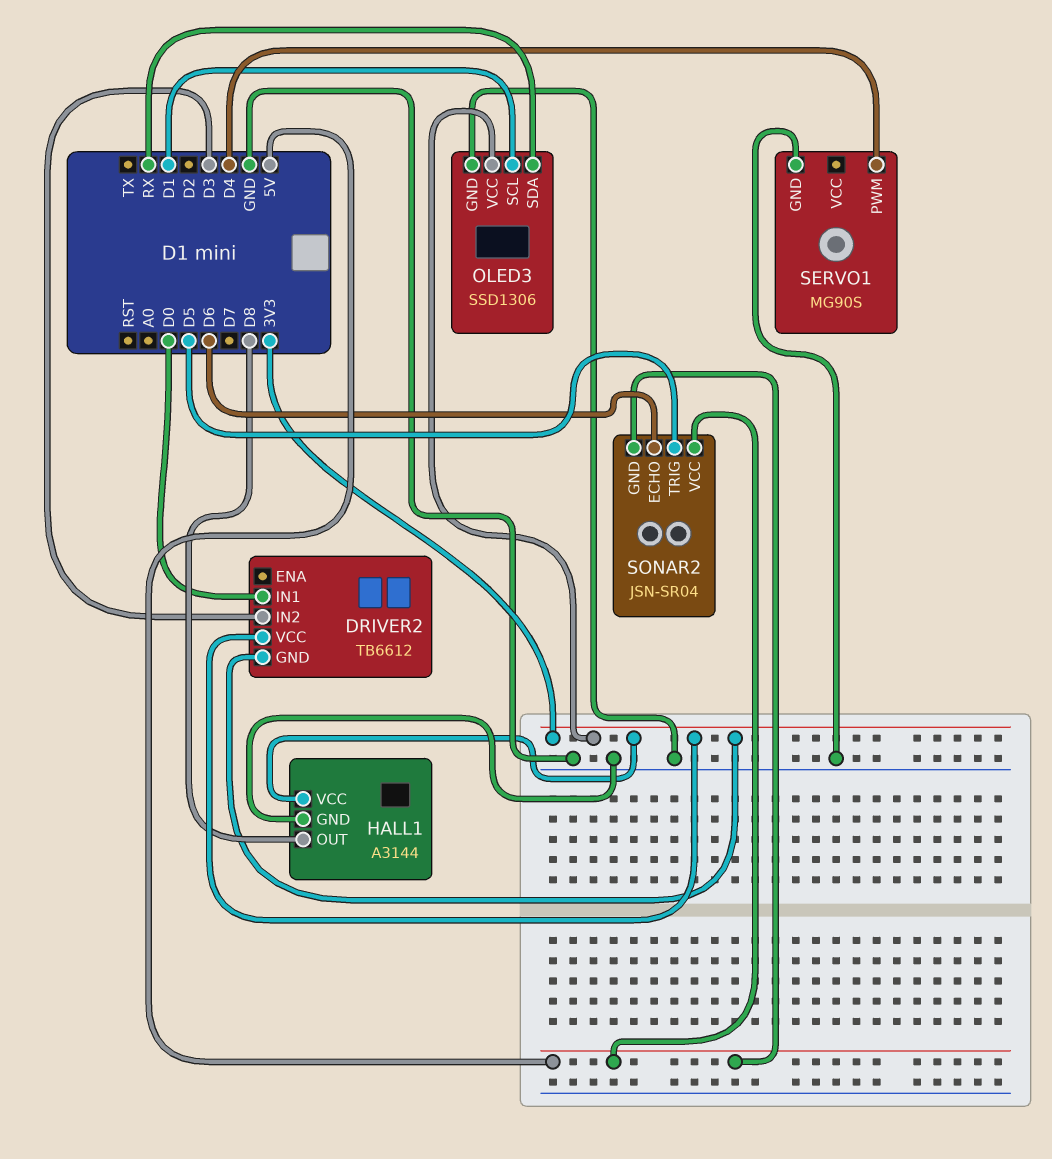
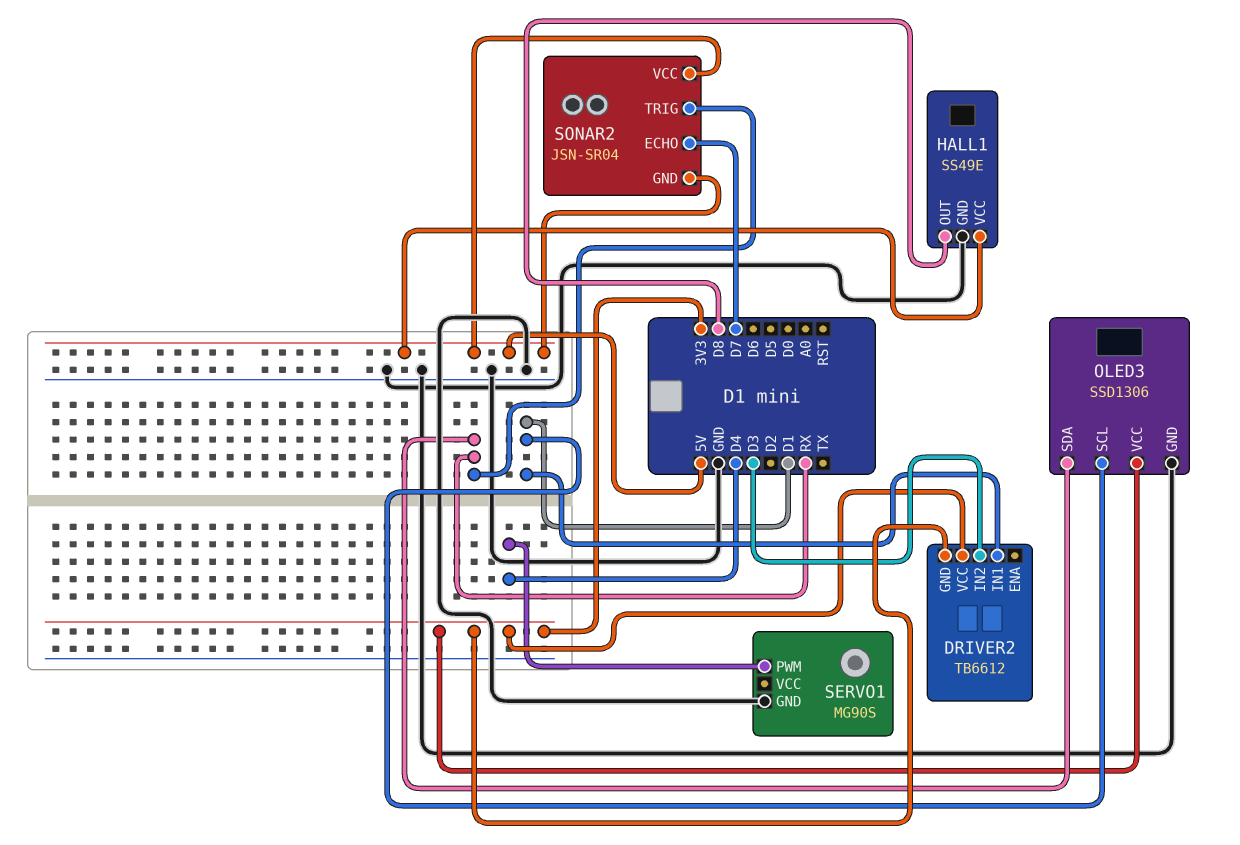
DRIVER2 pin IN1: D0 -> D1
HALL1: A3144 -> SS49E
HALL1 pin VCC: 3V3 -> 5V
SONAR2 pin ECHO: D6 -> D7
SONAR2 pin TRIG: D5 -> RX

